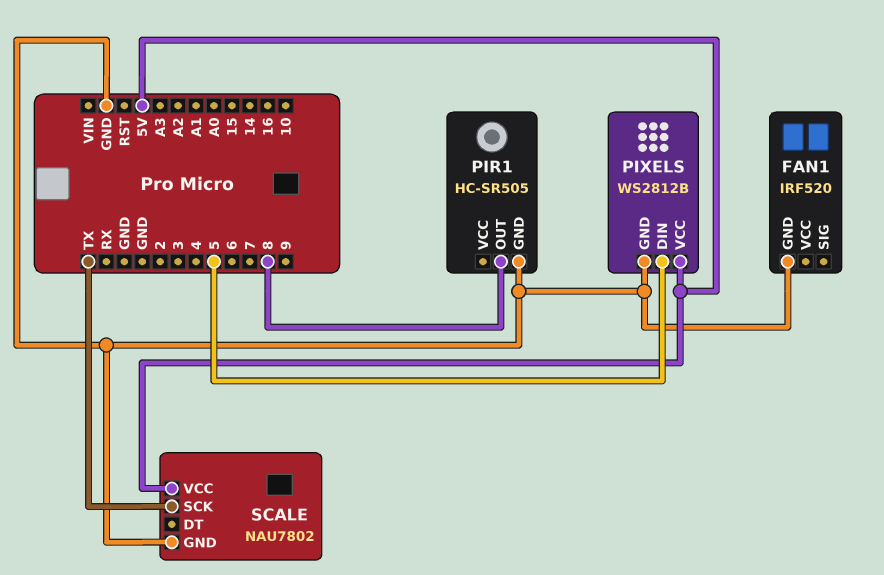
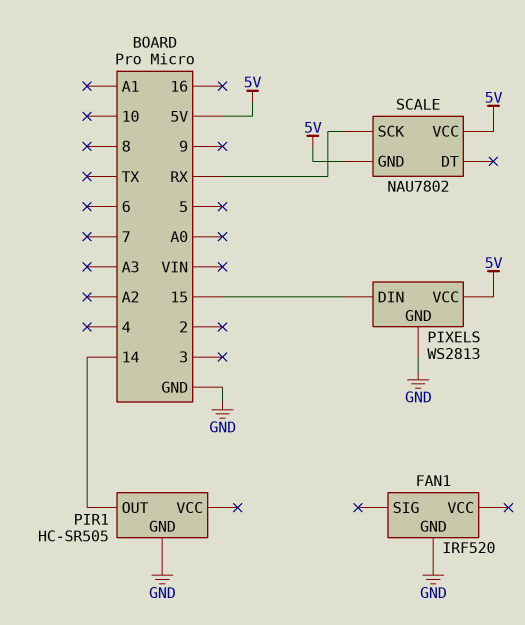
PIR1 pin OUT: 8 -> 14
PIXELS: WS2812B -> WS2813
PIXELS pin DIN: 5 -> 15
SCALE pin GND: GND -> 5V
SCALE pin SCK: TX -> RX

